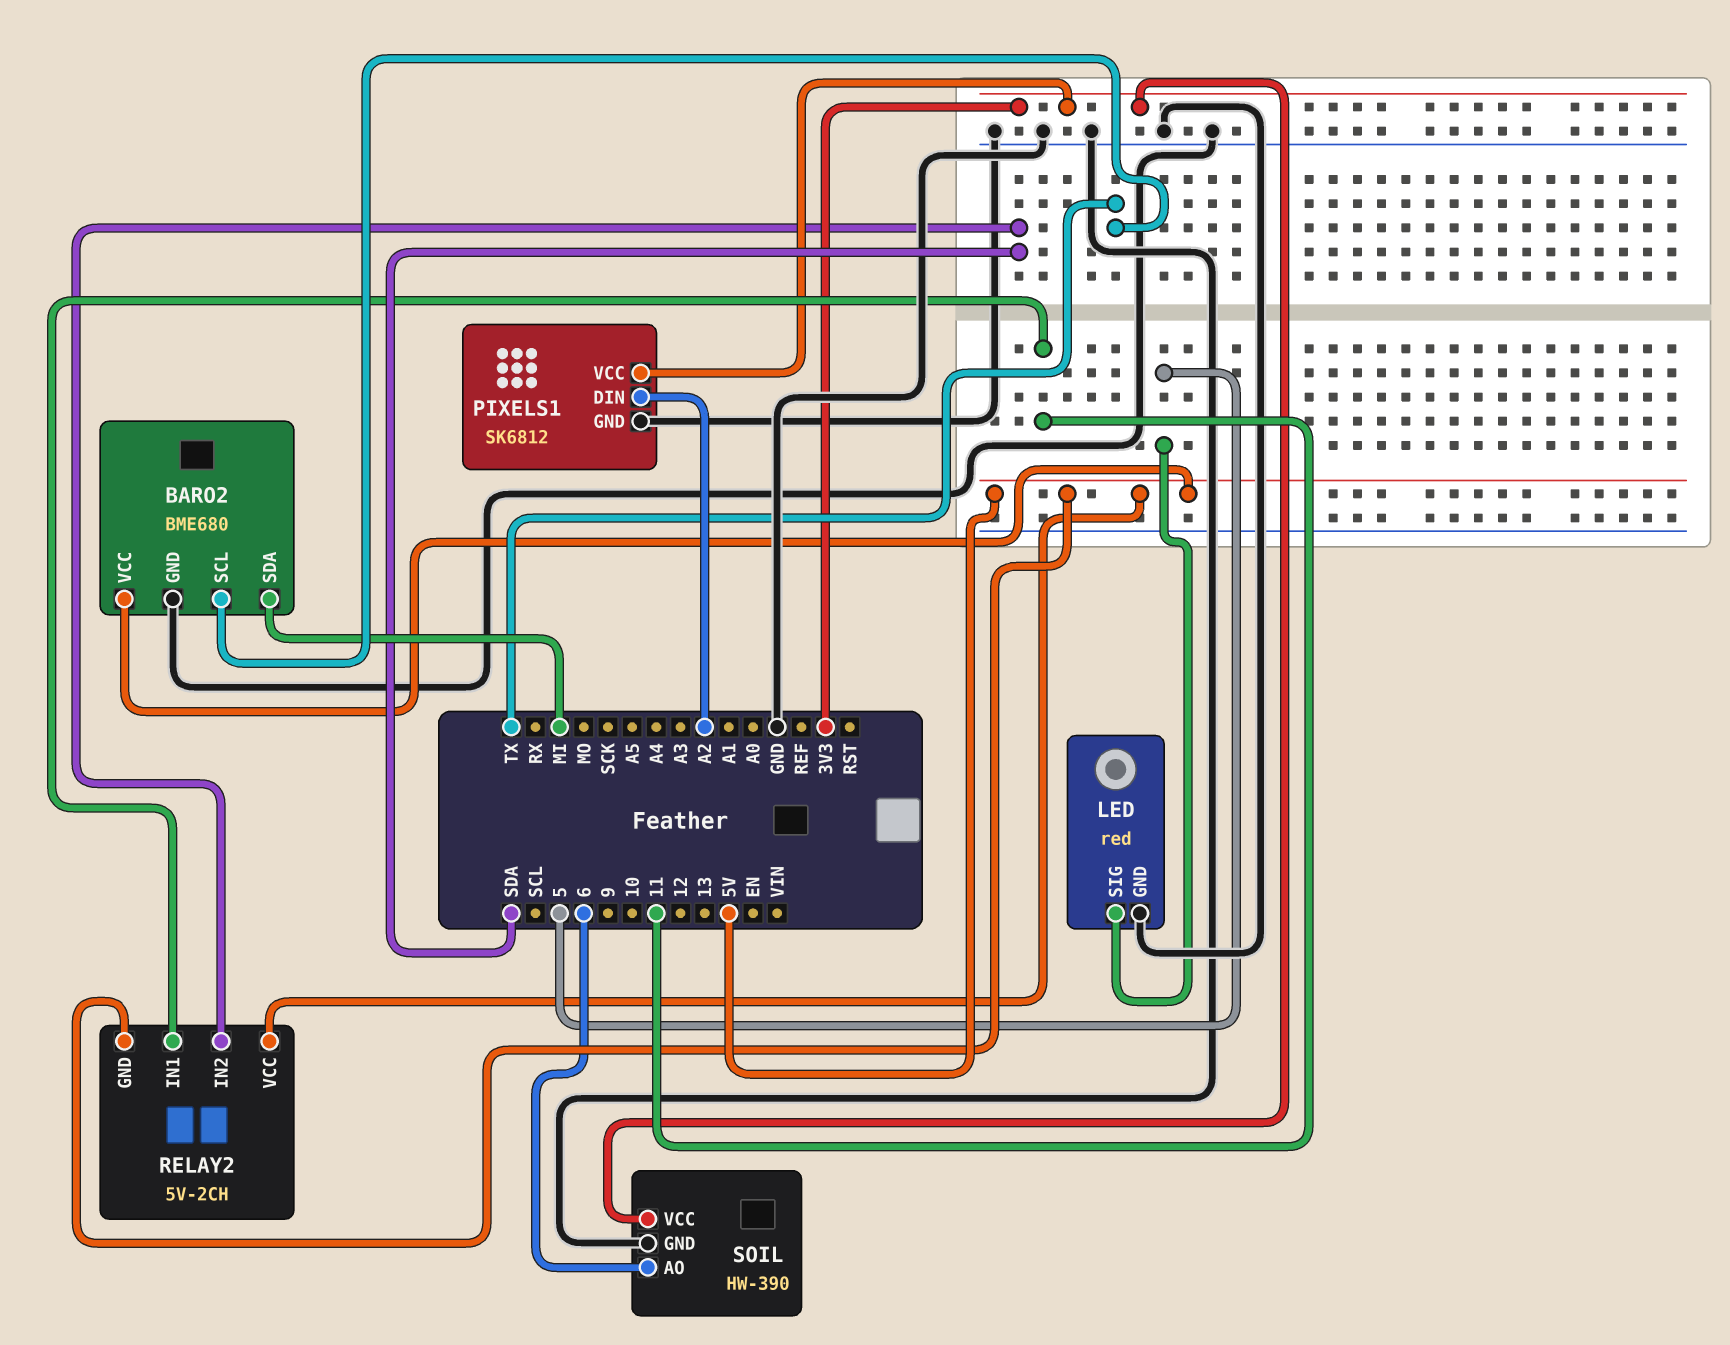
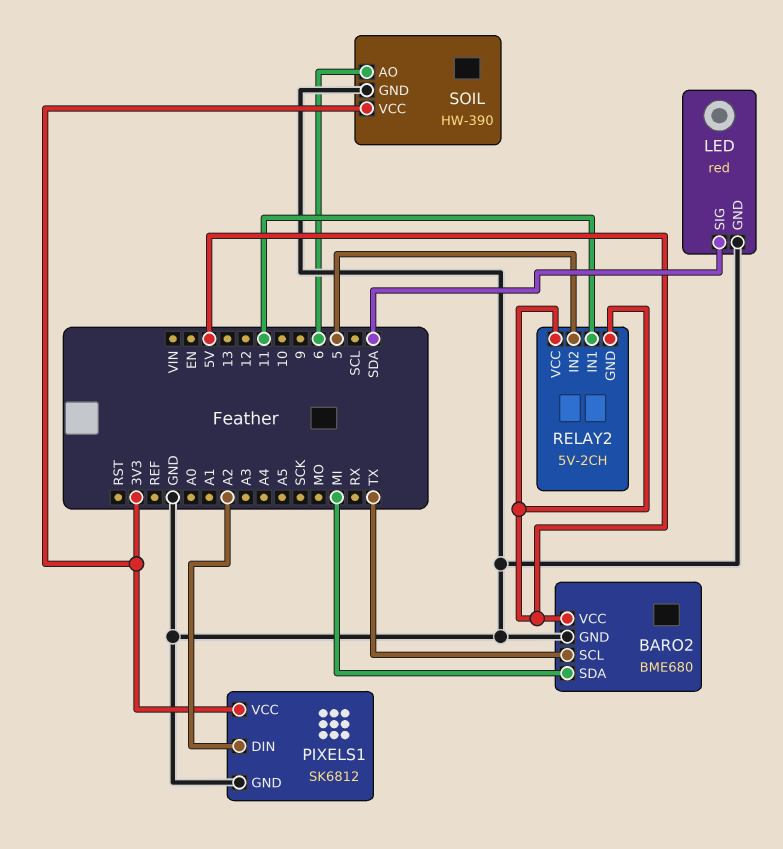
LED pin SIG: 5 -> SDA
RELAY2 pin IN2: SDA -> 5

